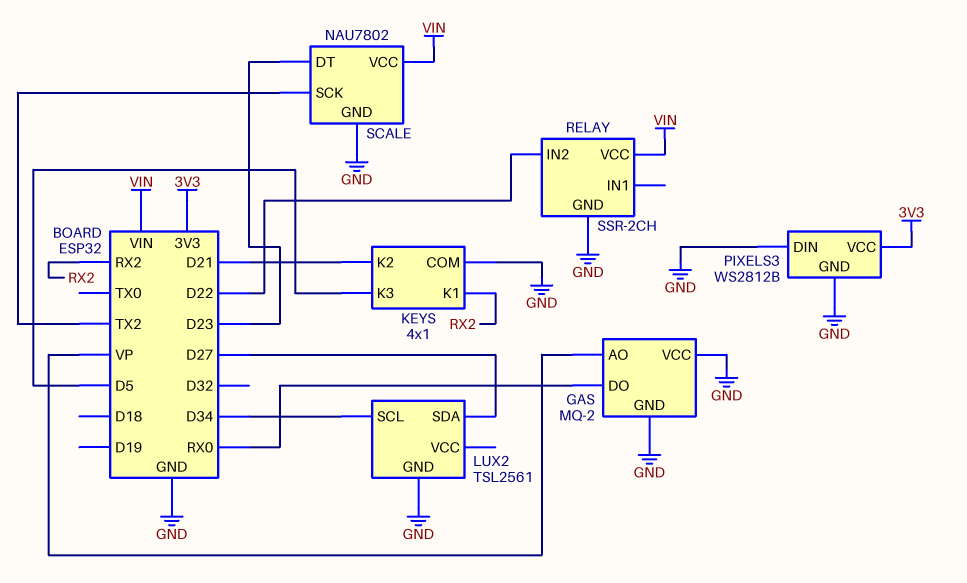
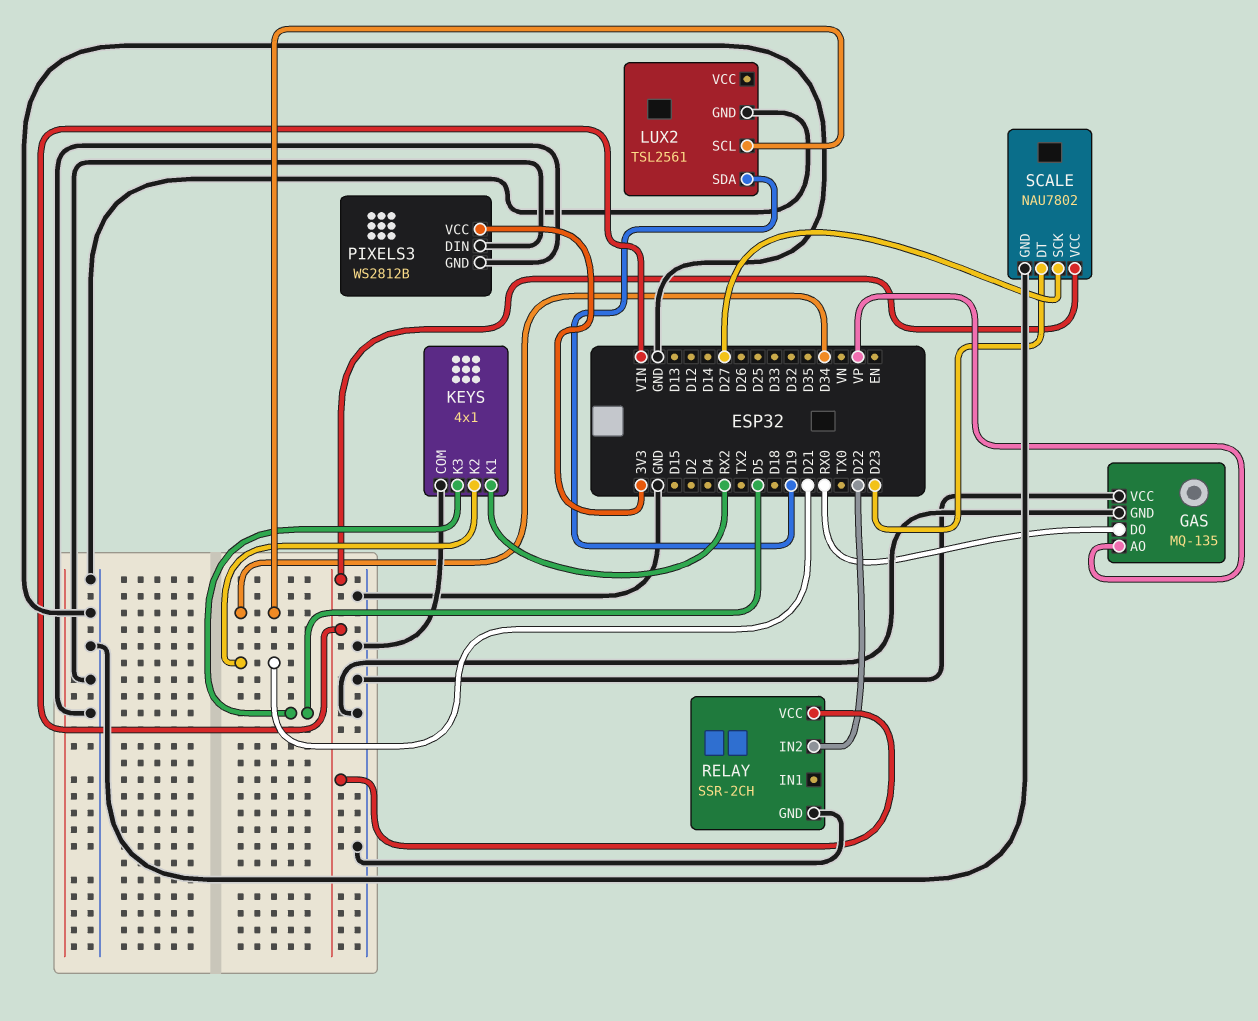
GAS: MQ-2 -> MQ-135
LUX2 pin SDA: D27 -> D19
SCALE pin SCK: TX2 -> D27

